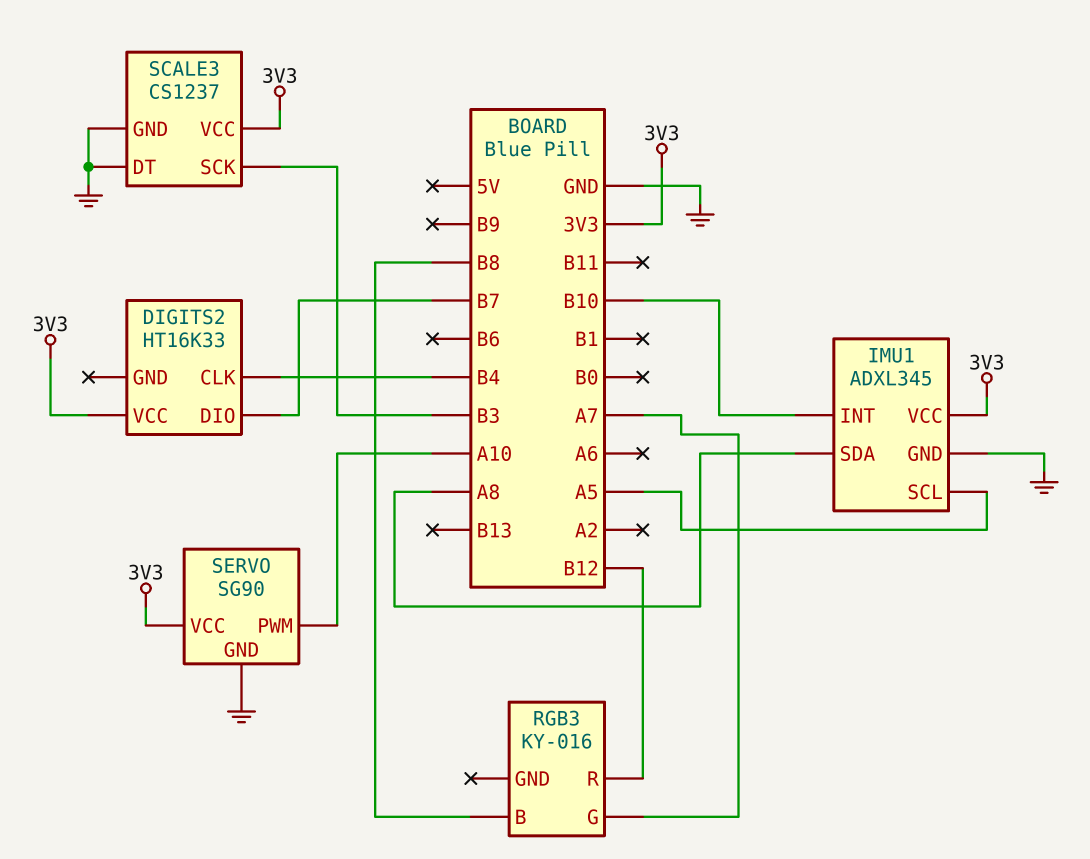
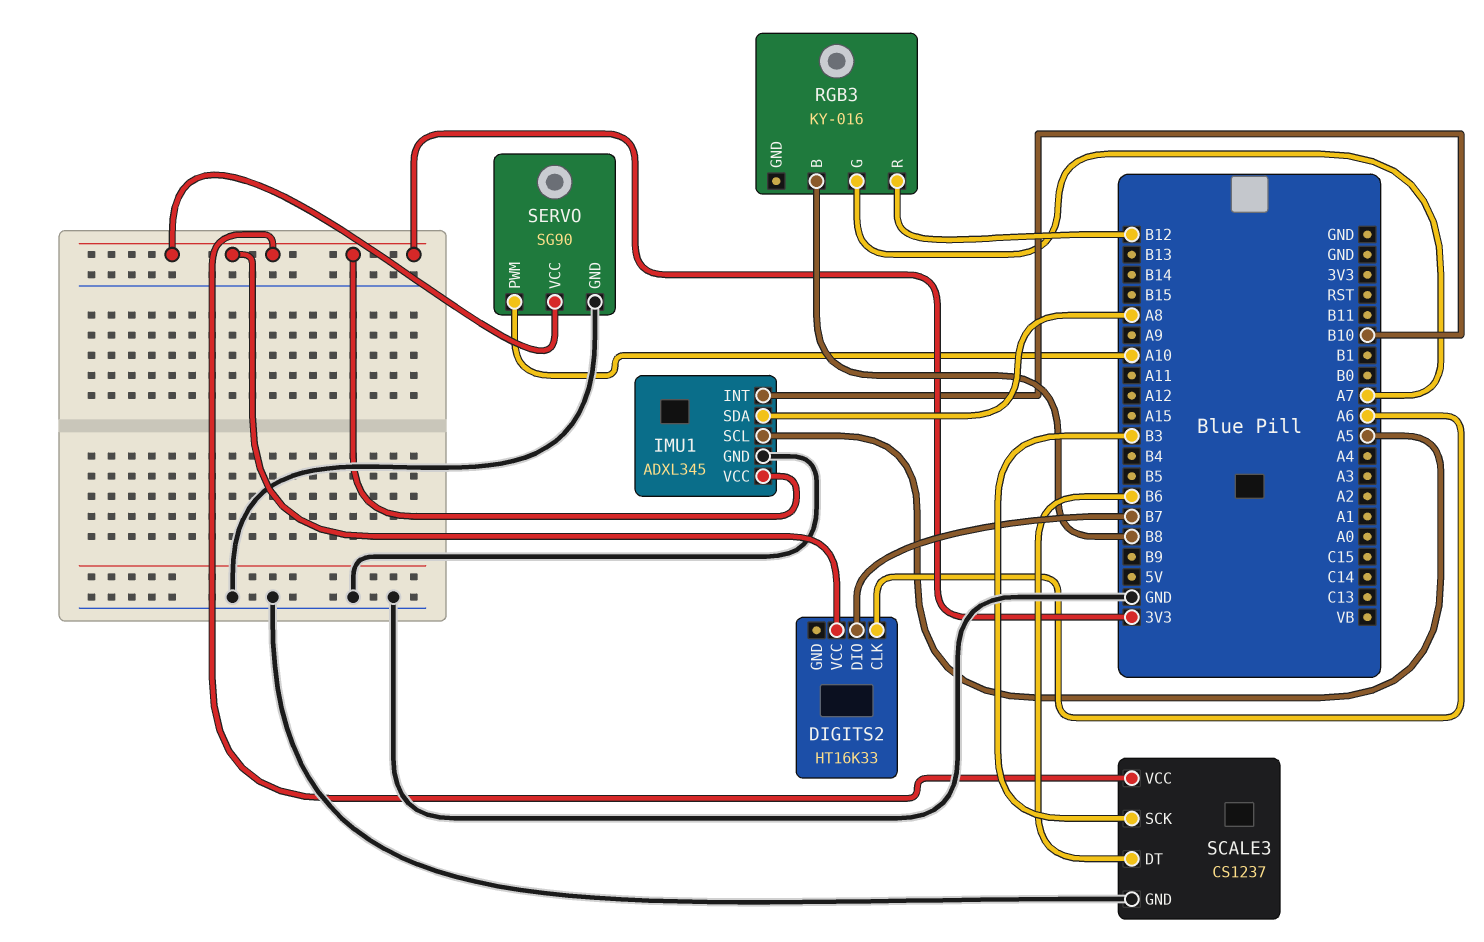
DIGITS2 pin CLK: B4 -> A6
SCALE3 pin DT: GND -> B6

